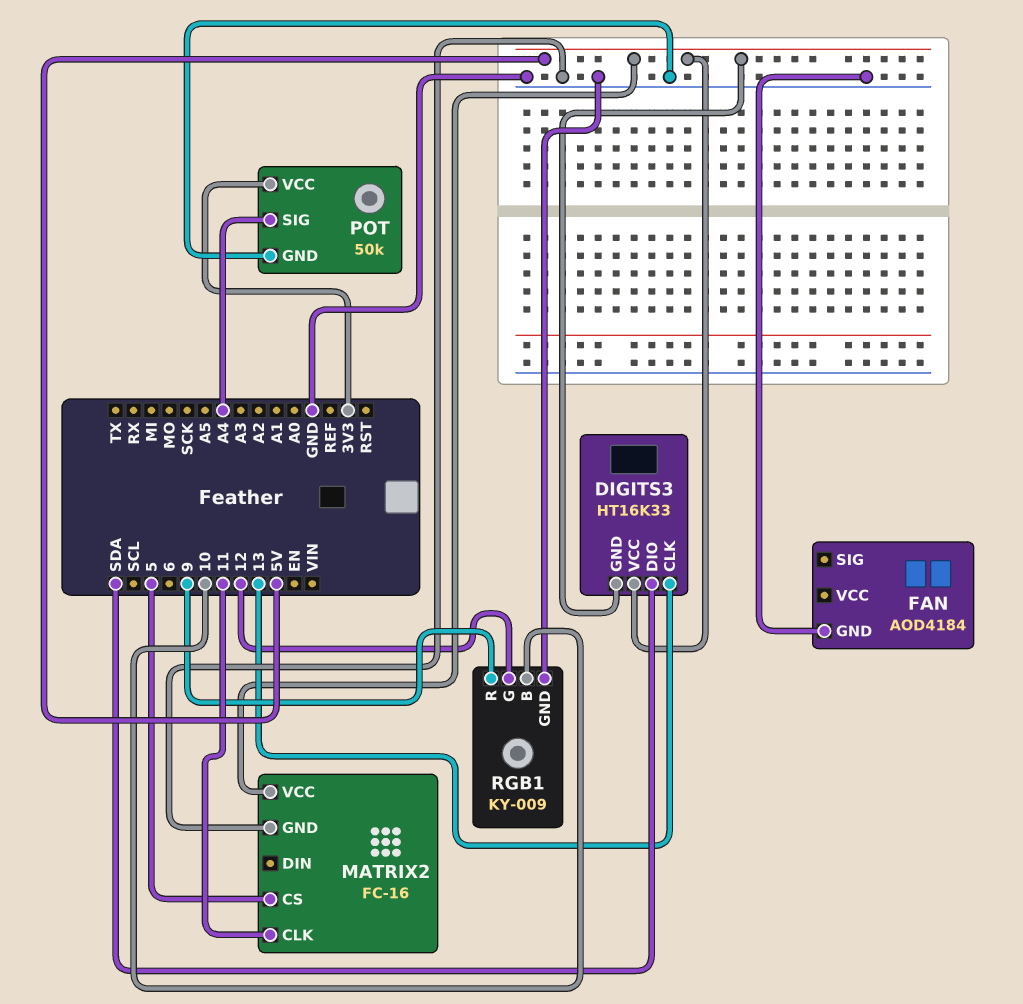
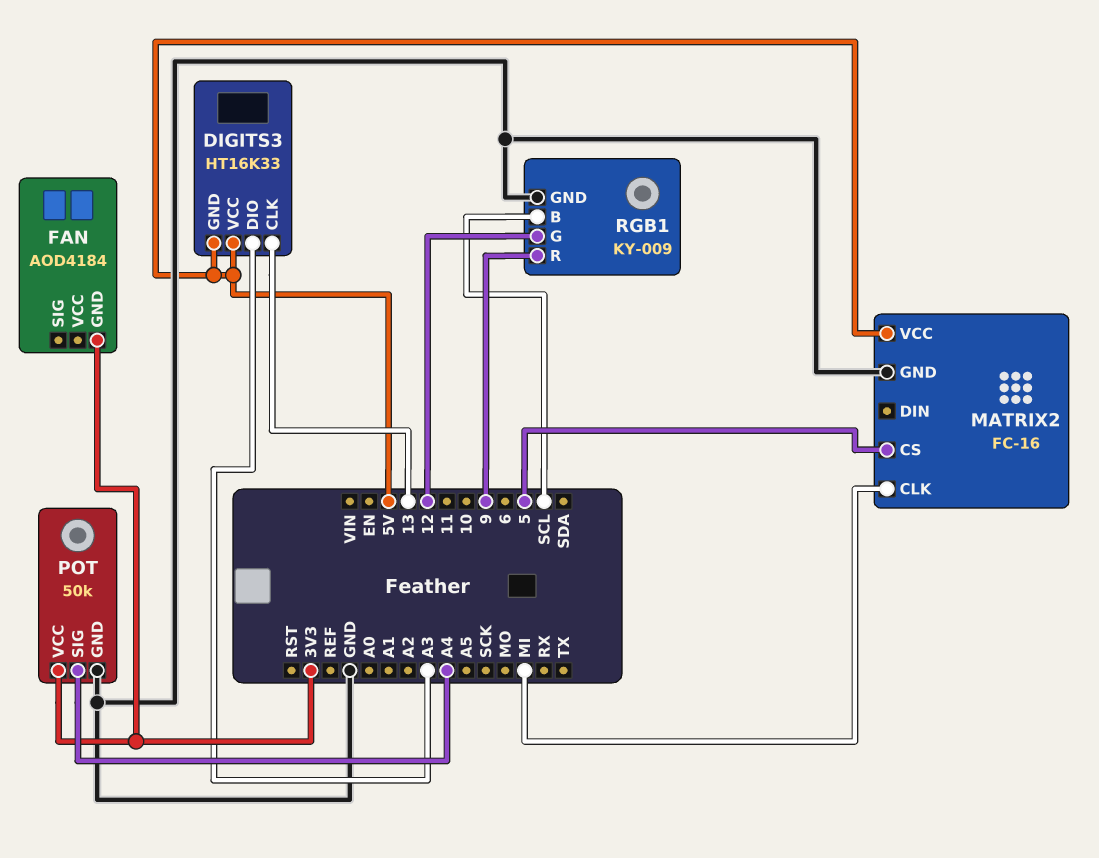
DIGITS3 pin DIO: SDA -> A3
FAN pin GND: GND -> 3V3
MATRIX2 pin CLK: 11 -> MI
RGB1 pin B: 10 -> SCL

